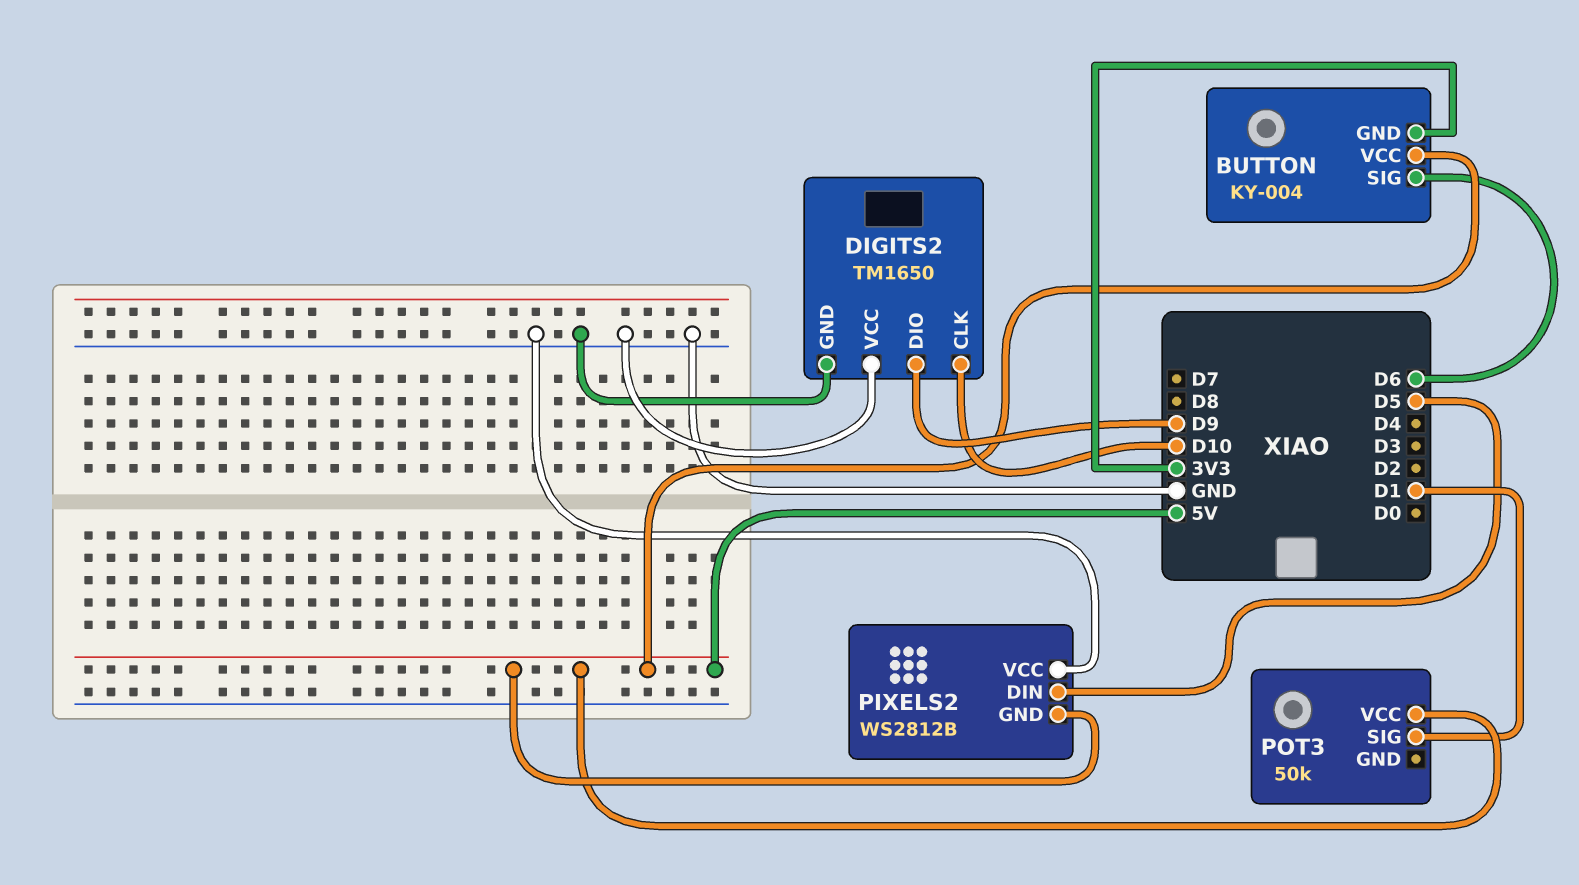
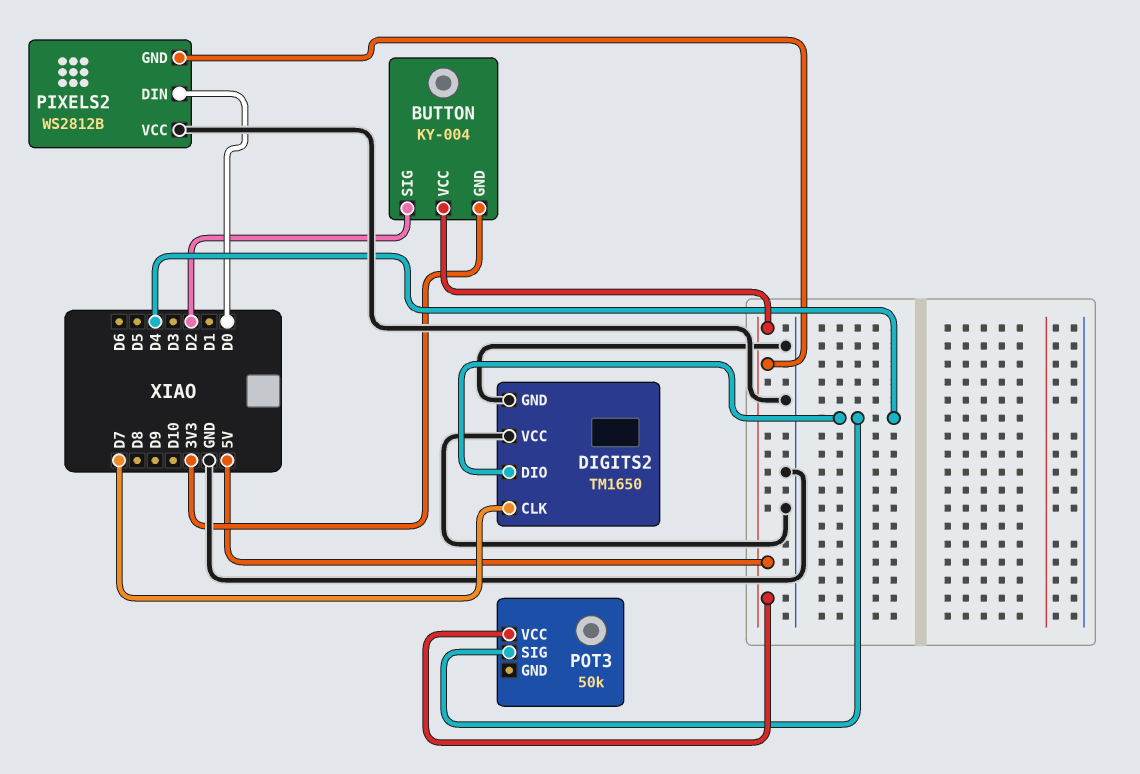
BUTTON pin SIG: D6 -> D2
DIGITS2 pin CLK: D10 -> D7
DIGITS2 pin DIO: D9 -> D4
PIXELS2 pin DIN: D5 -> D0
POT3 pin SIG: D1 -> D4

